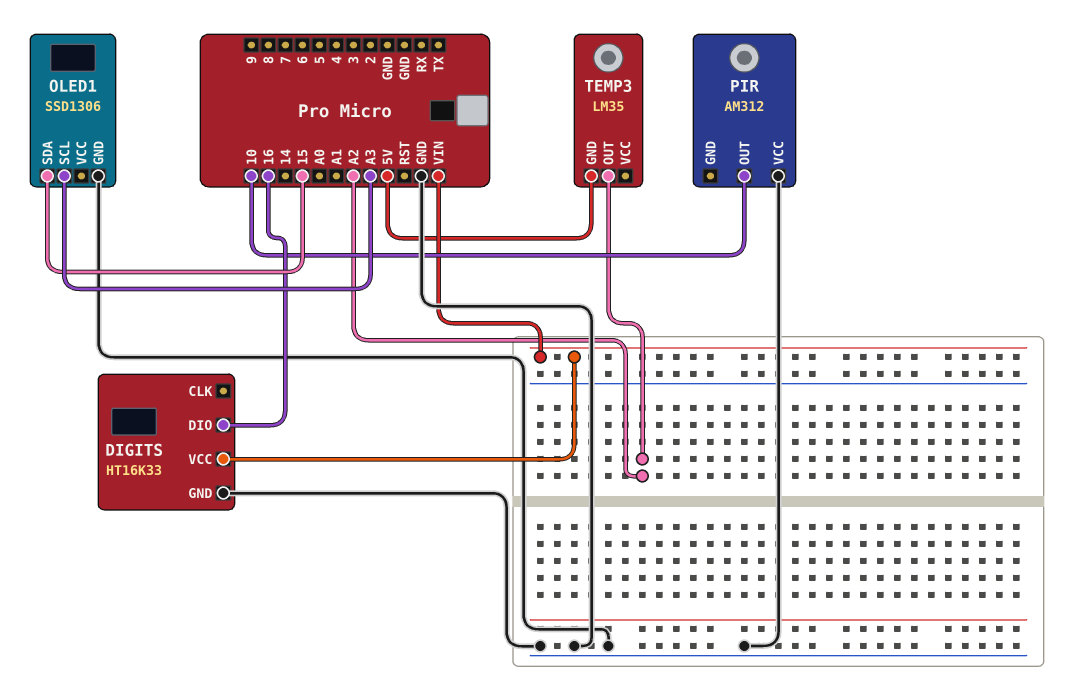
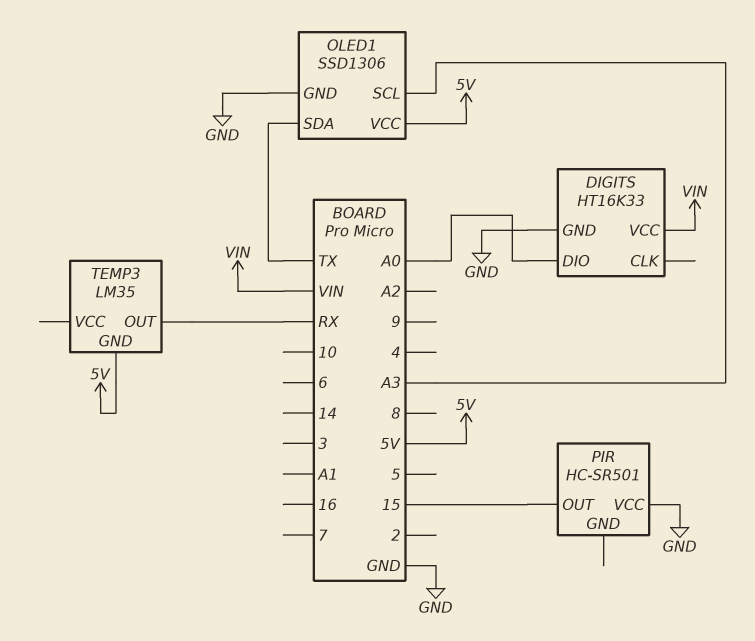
DIGITS pin DIO: 16 -> A0
OLED1 pin SDA: 15 -> TX
OLED1 pin VCC: none -> 5V
PIR: AM312 -> HC-SR501
PIR pin OUT: 10 -> 15
TEMP3 pin OUT: A2 -> RX

